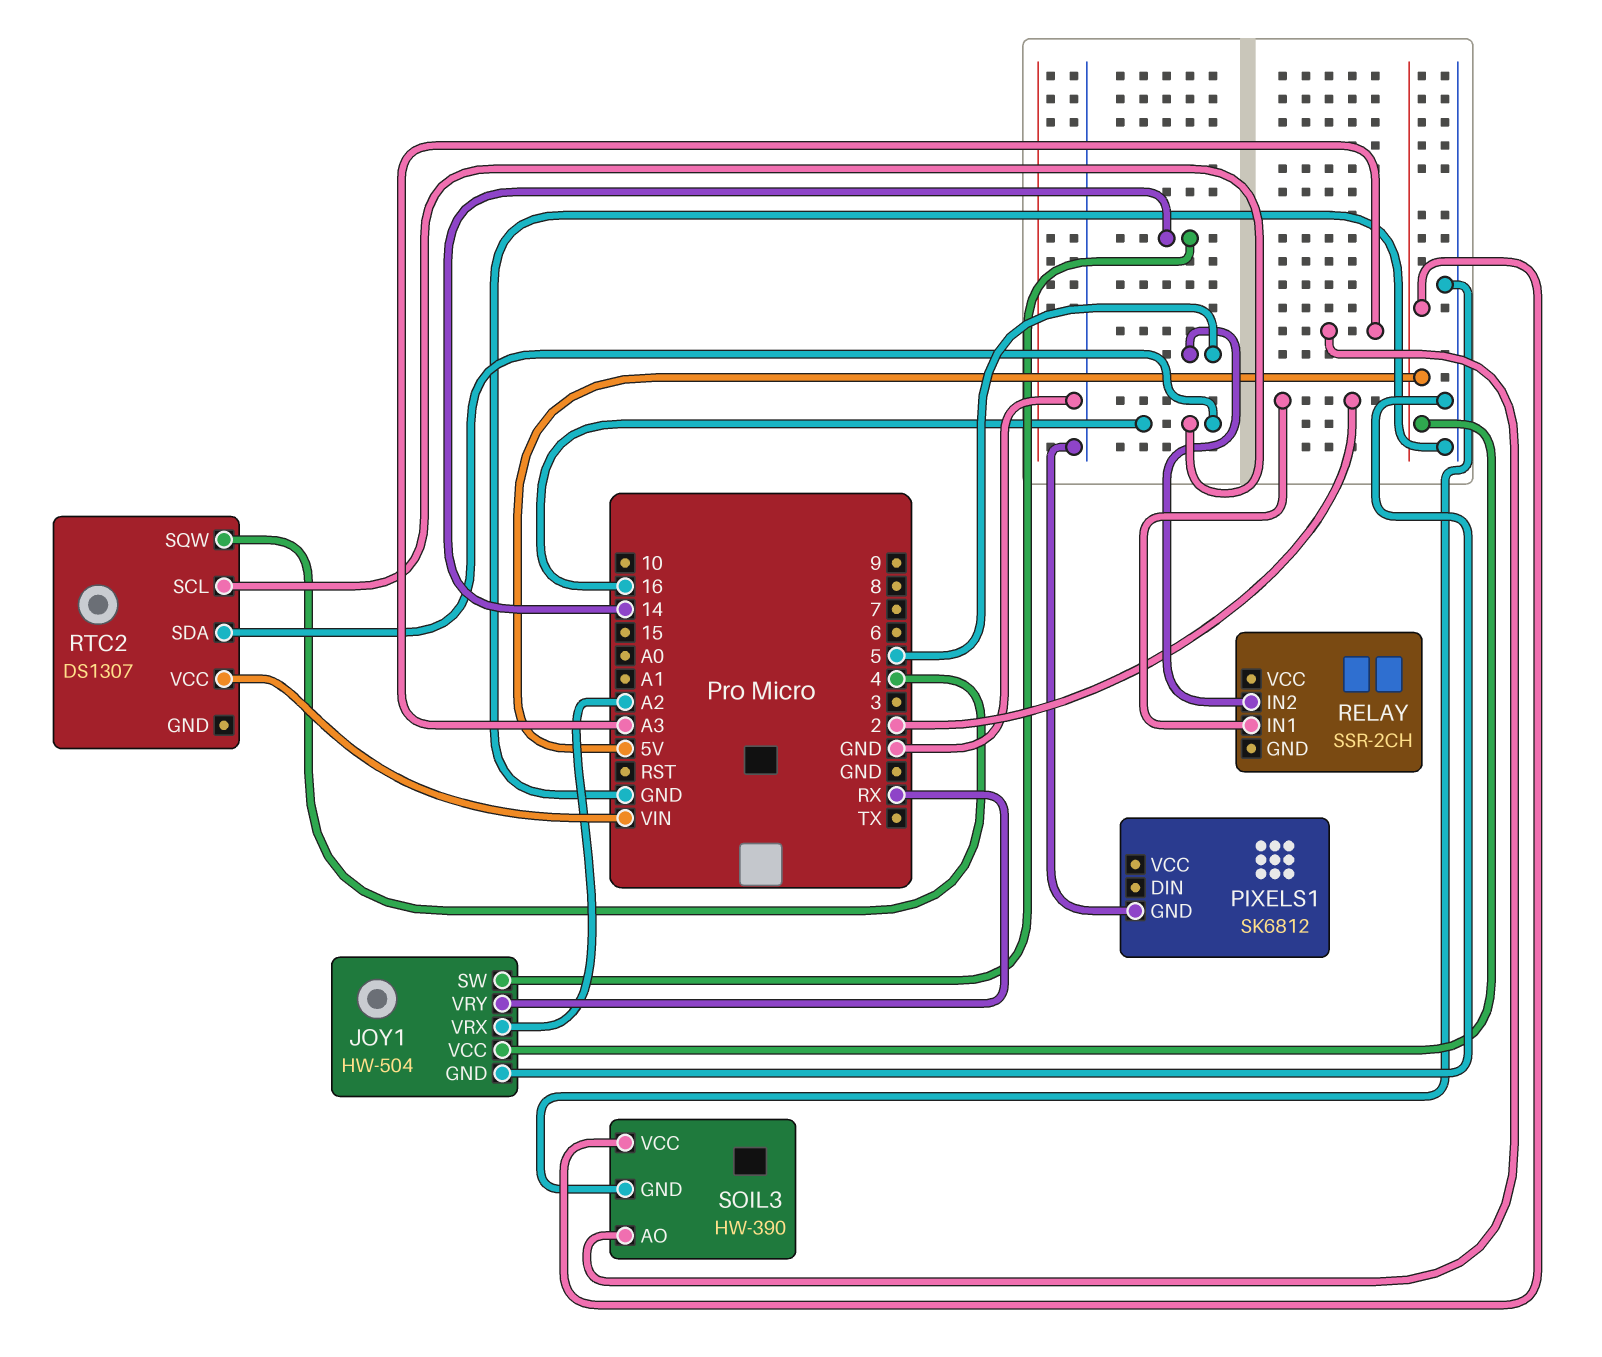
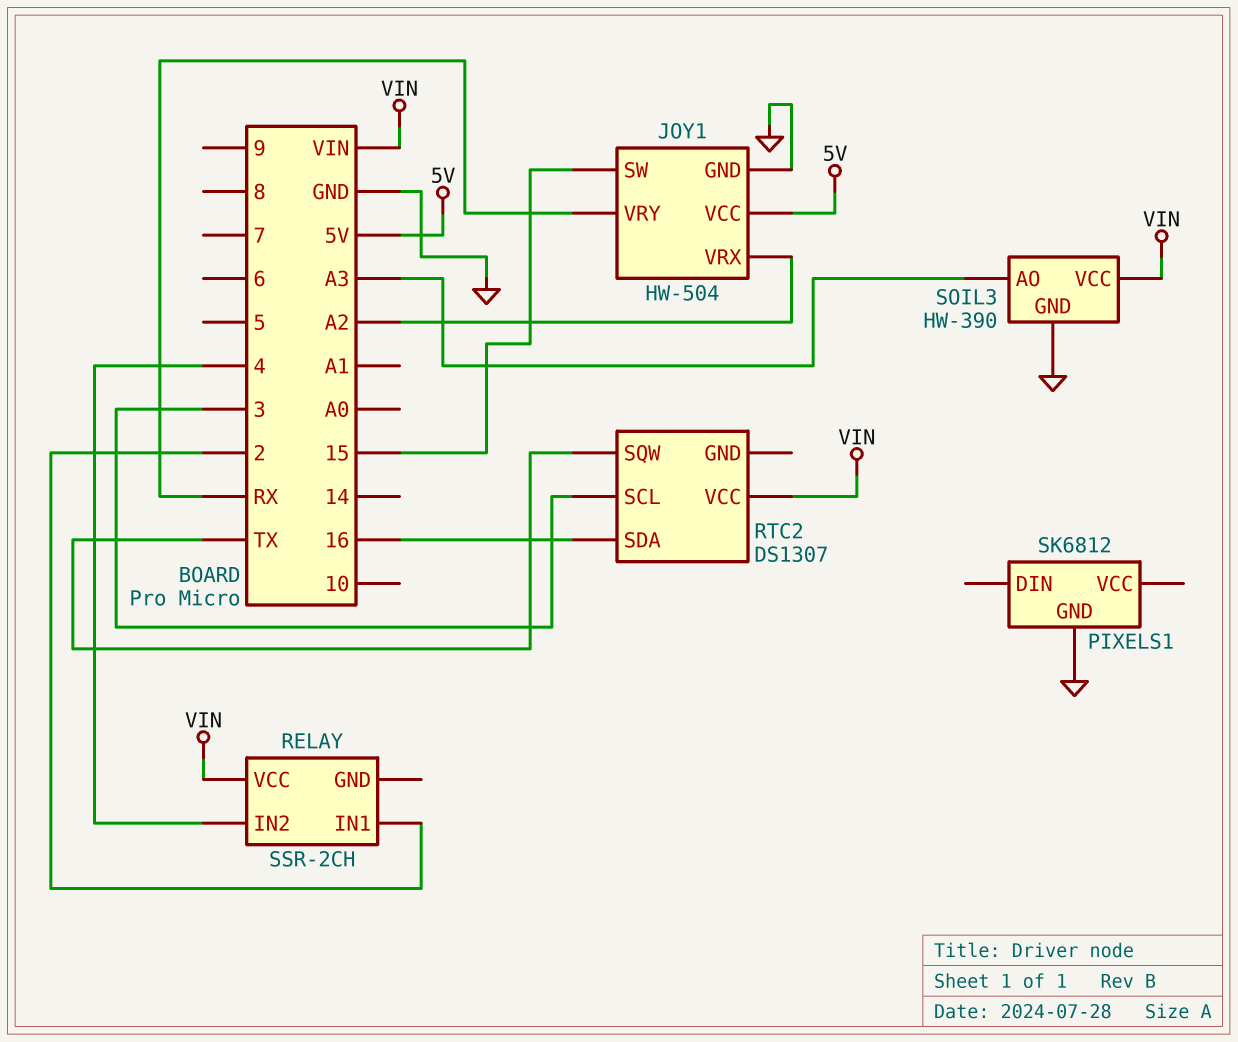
JOY1 pin SW: 14 -> 15
RELAY pin IN2: 5 -> 4
RELAY pin VCC: none -> VIN
RTC2 pin SCL: 16 -> 3
RTC2 pin SQW: 4 -> TX
SOIL3 pin VCC: 5V -> VIN

